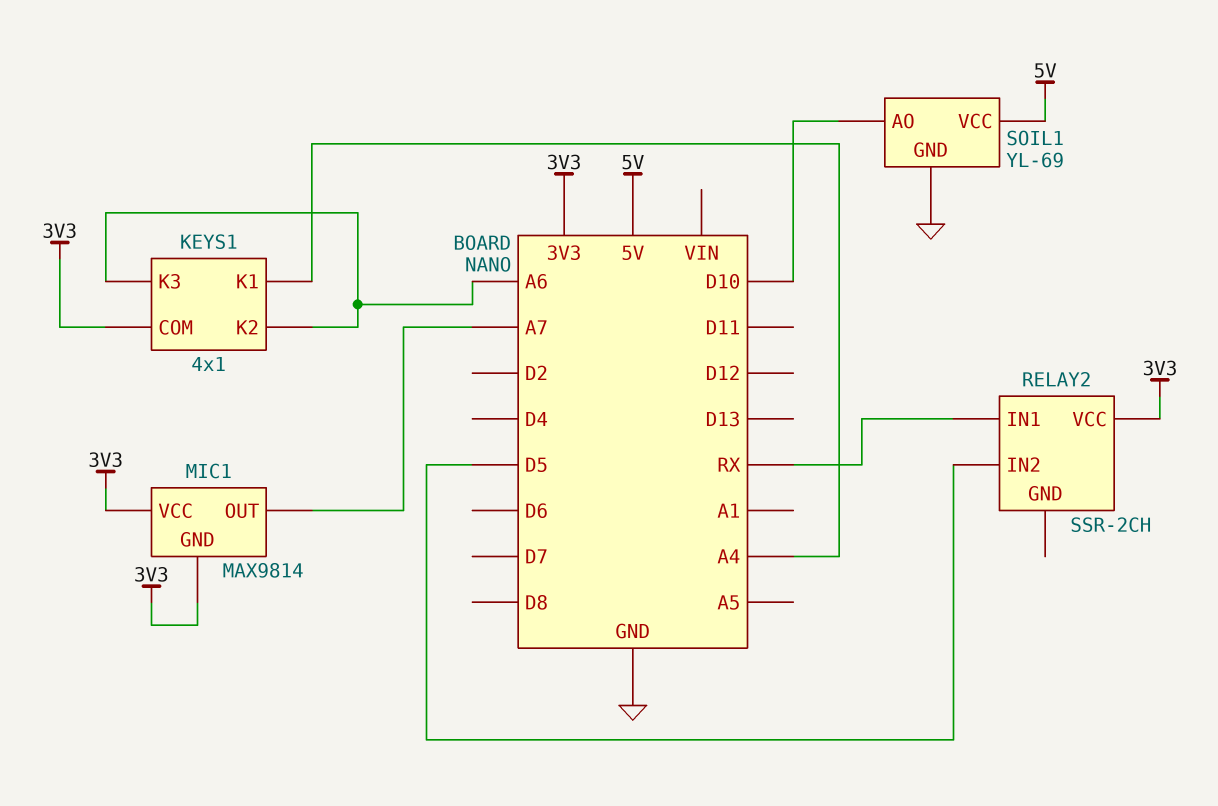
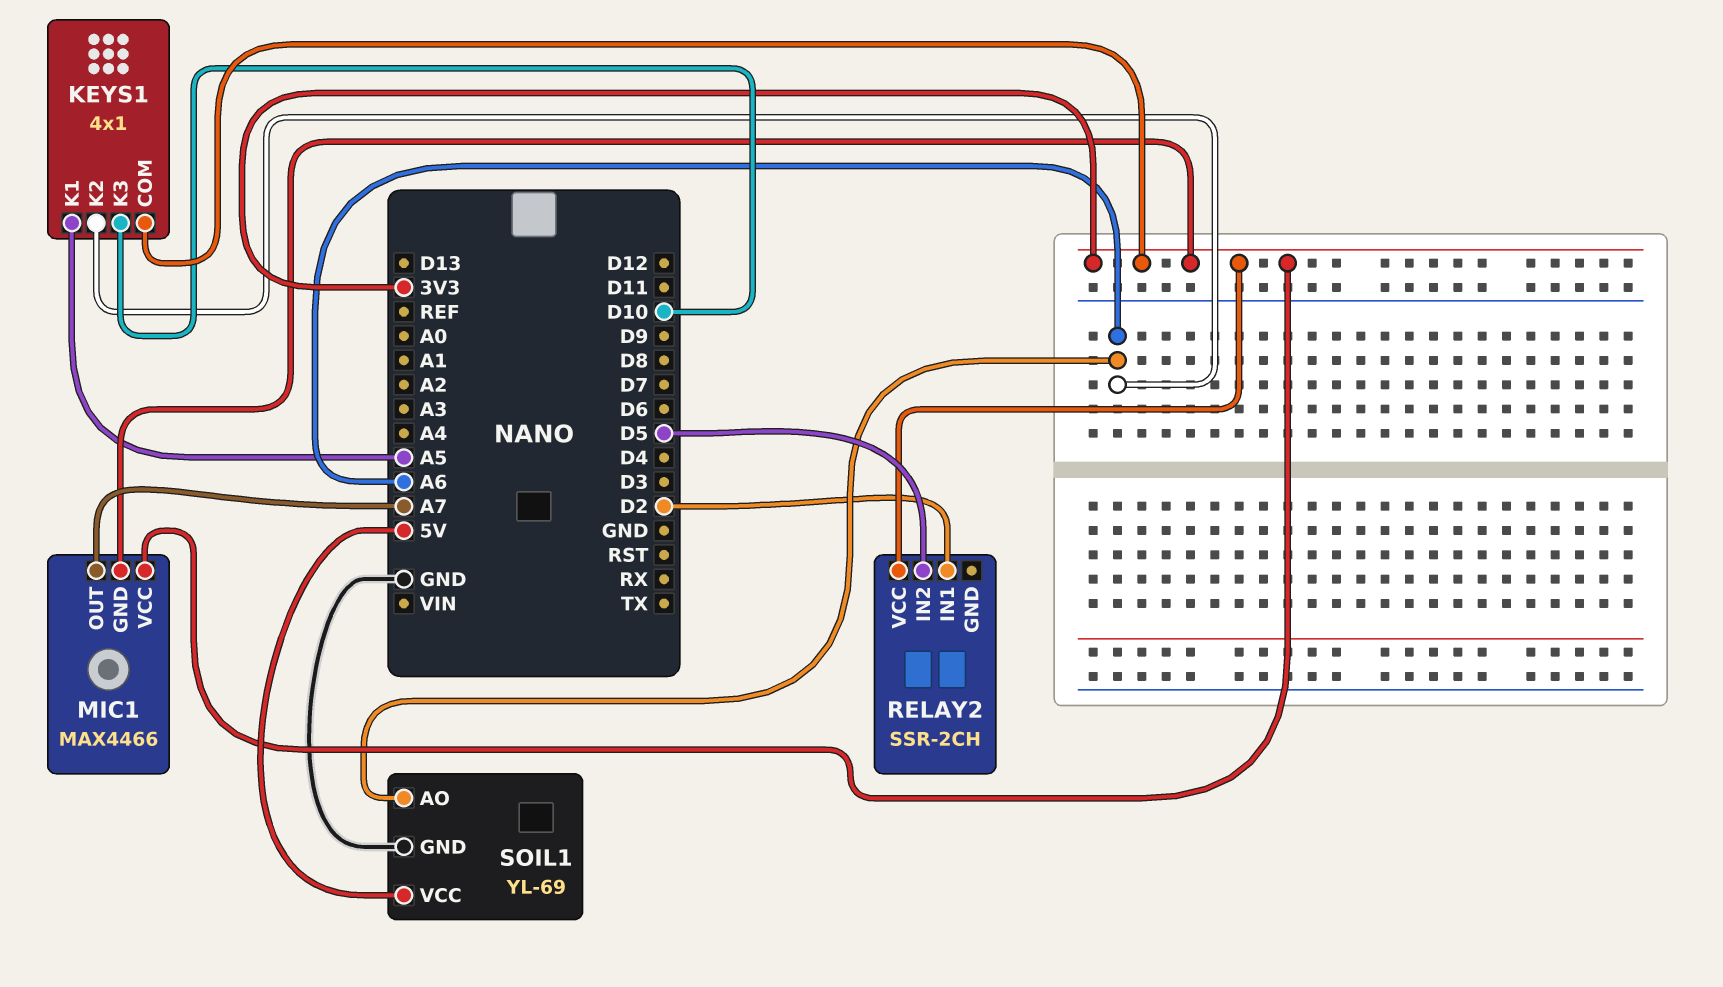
KEYS1 pin K1: A4 -> A5
KEYS1 pin K3: A6 -> D10
MIC1: MAX9814 -> MAX4466
RELAY2 pin IN1: RX -> D2
SOIL1 pin AO: D10 -> A6

